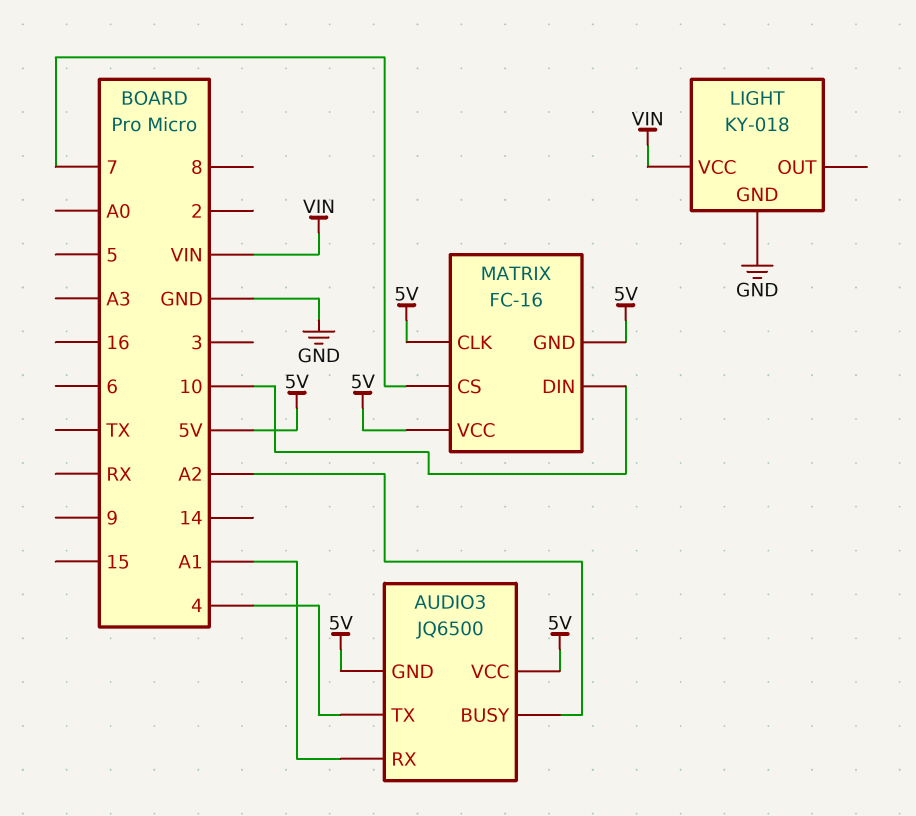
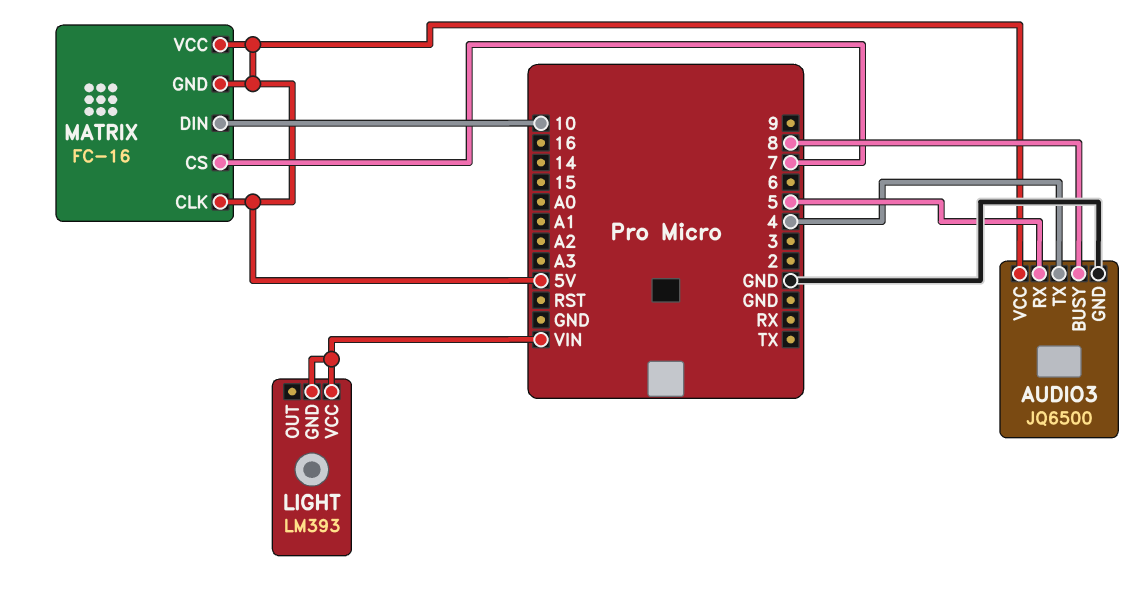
AUDIO3 pin BUSY: A2 -> 8
AUDIO3 pin GND: 5V -> GND
AUDIO3 pin RX: A1 -> 5
LIGHT: KY-018 -> LM393
LIGHT pin GND: GND -> VIN

